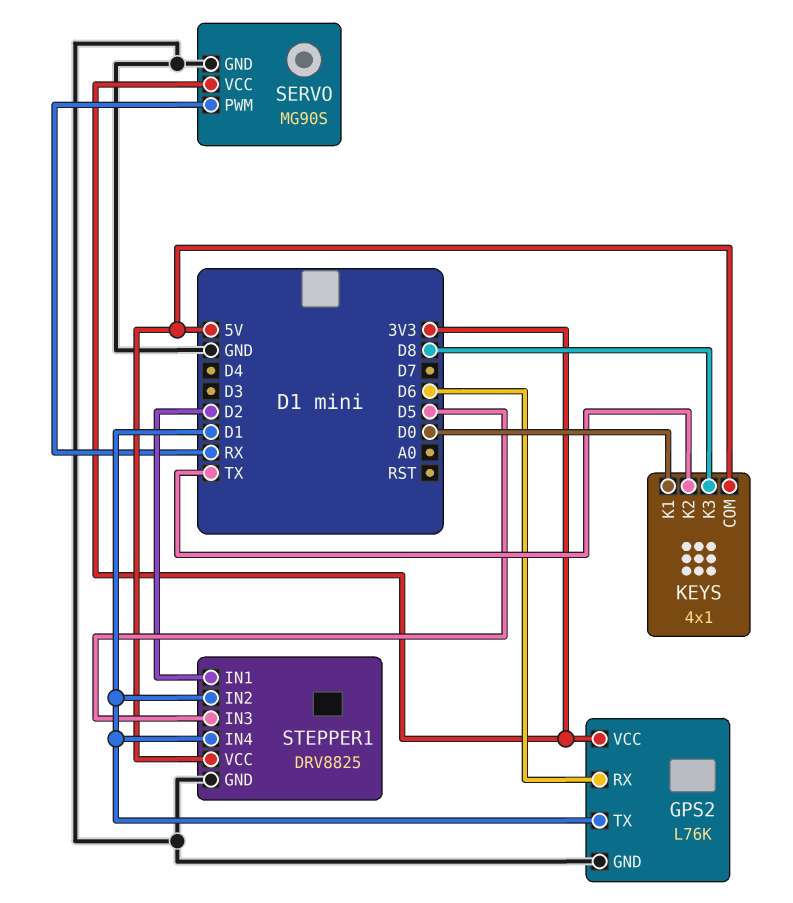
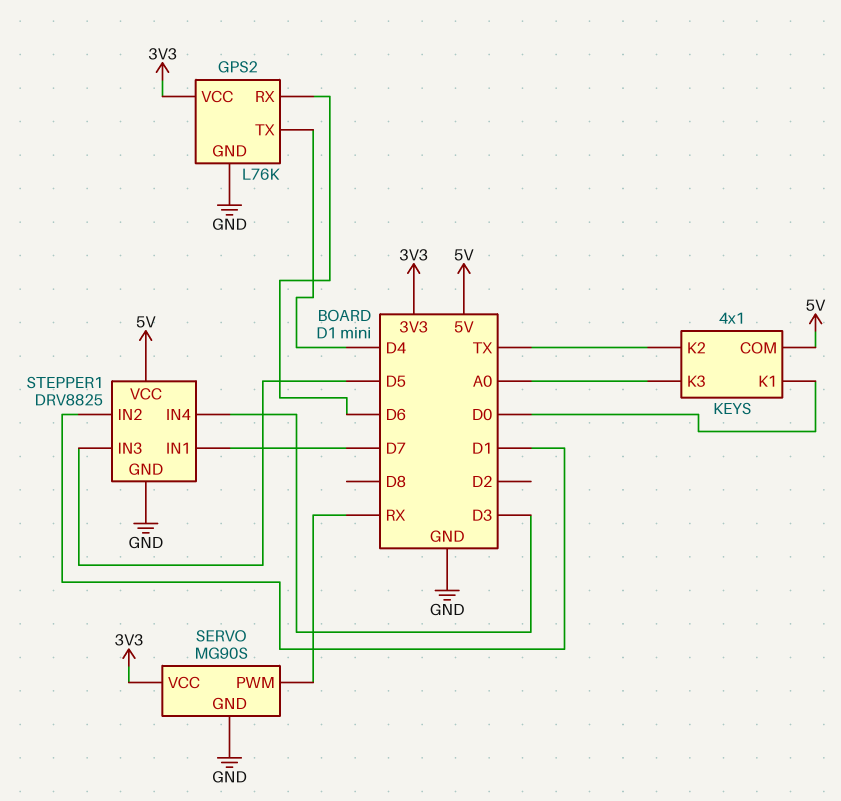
GPS2 pin TX: D1 -> D4
KEYS pin K3: D8 -> A0
STEPPER1 pin IN1: D2 -> D7
STEPPER1 pin IN4: D1 -> D3

